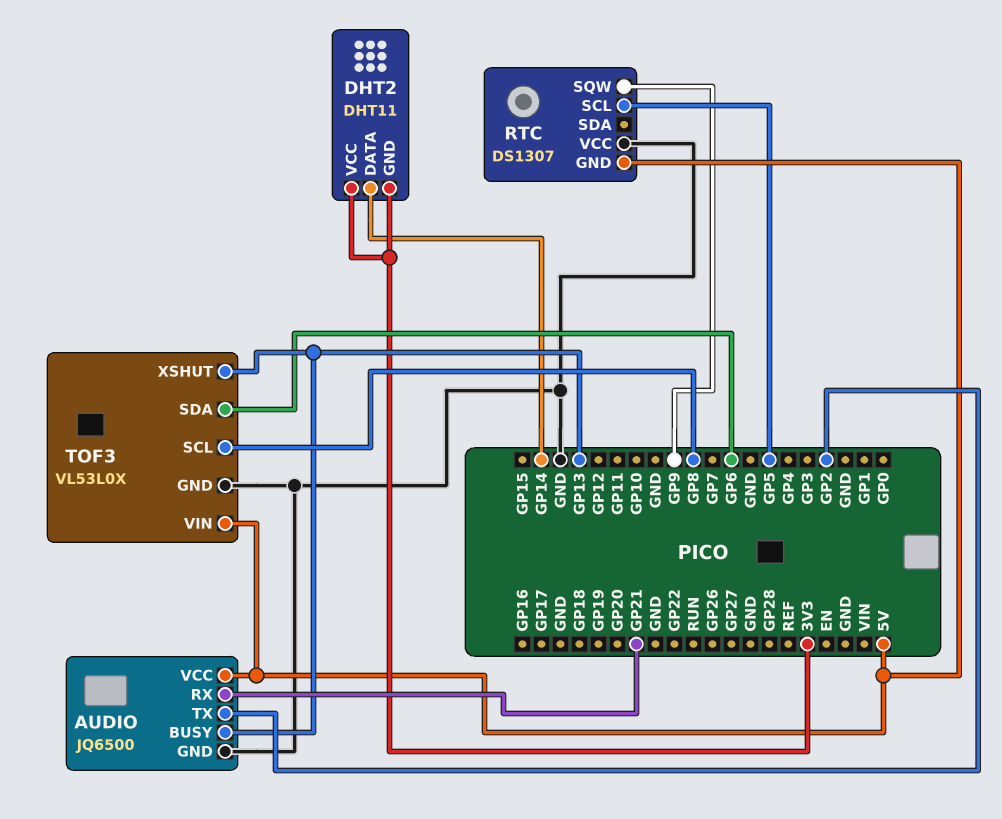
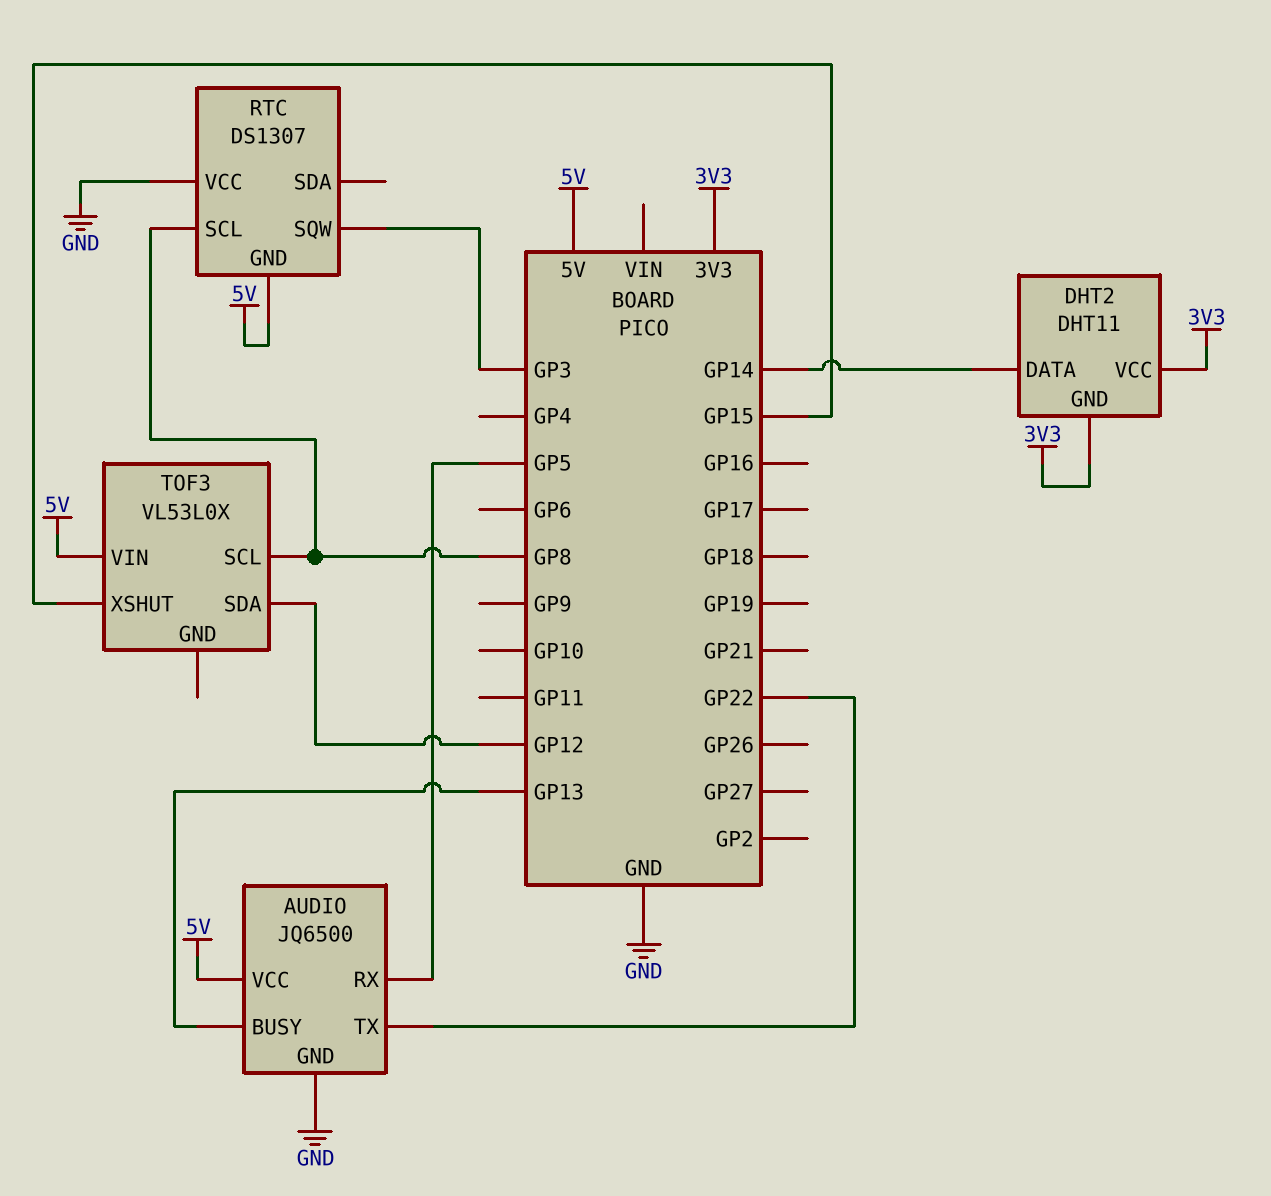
AUDIO pin RX: GP21 -> GP5
AUDIO pin TX: GP2 -> GP22
RTC pin SCL: GP5 -> GP8
RTC pin SQW: GP9 -> GP3
TOF3 pin GND: GND -> none
TOF3 pin SDA: GP6 -> GP12
TOF3 pin XSHUT: GP13 -> GP15

